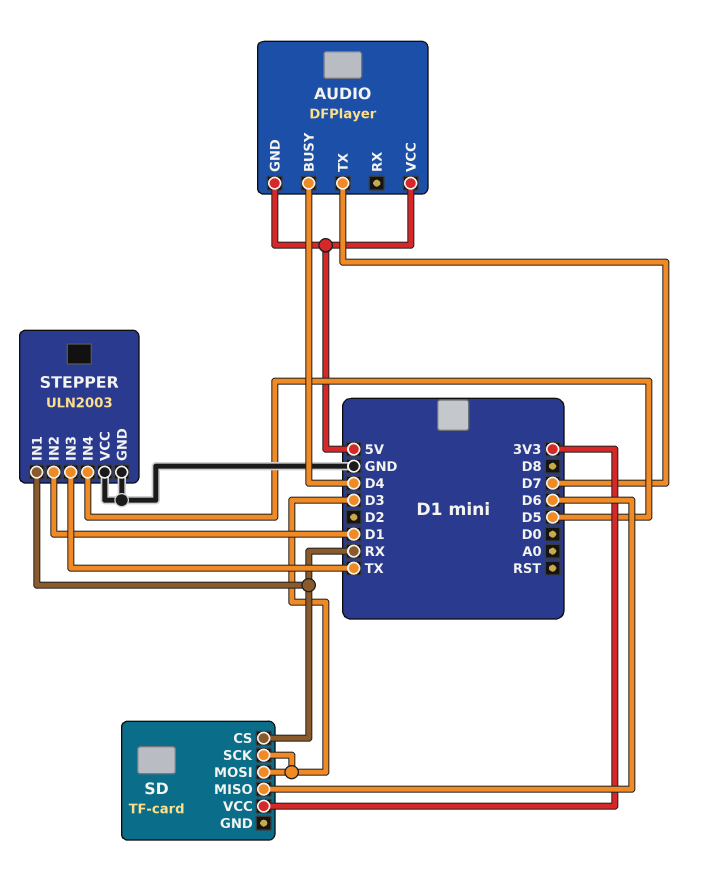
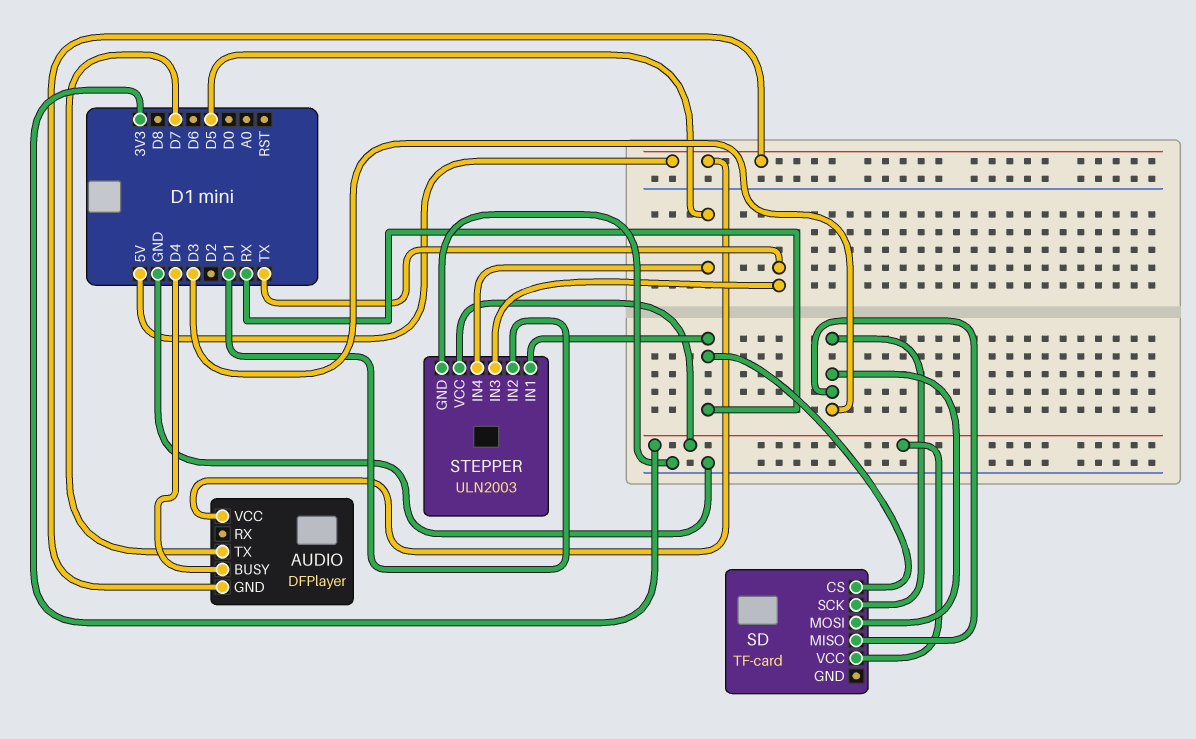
SD pin MISO: D6 -> D3
STEPPER pin VCC: GND -> 3V3

